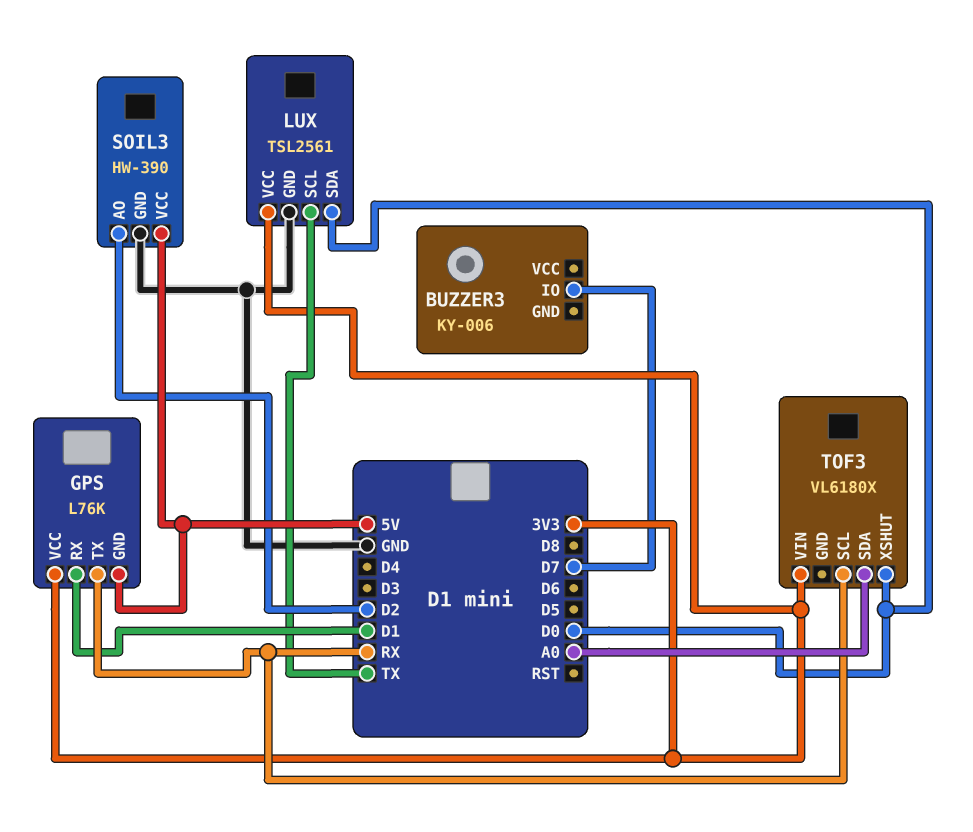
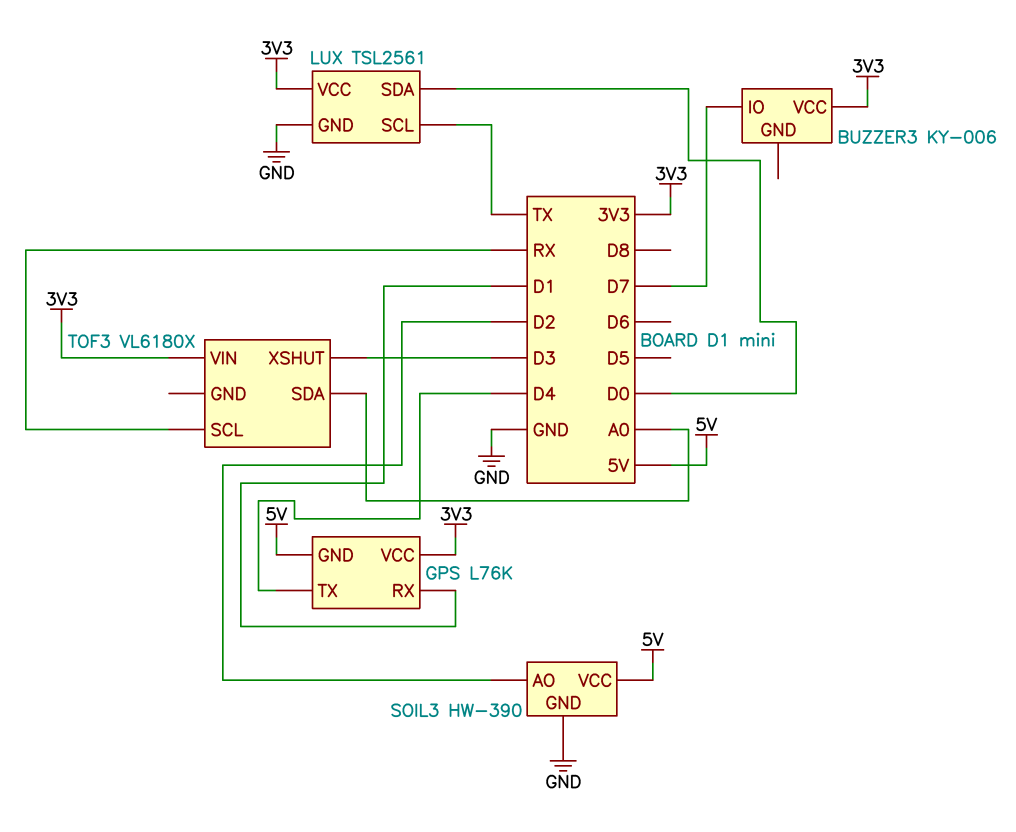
BUZZER3 pin VCC: none -> 3V3
GPS pin TX: RX -> D4
TOF3 pin XSHUT: D0 -> D3

